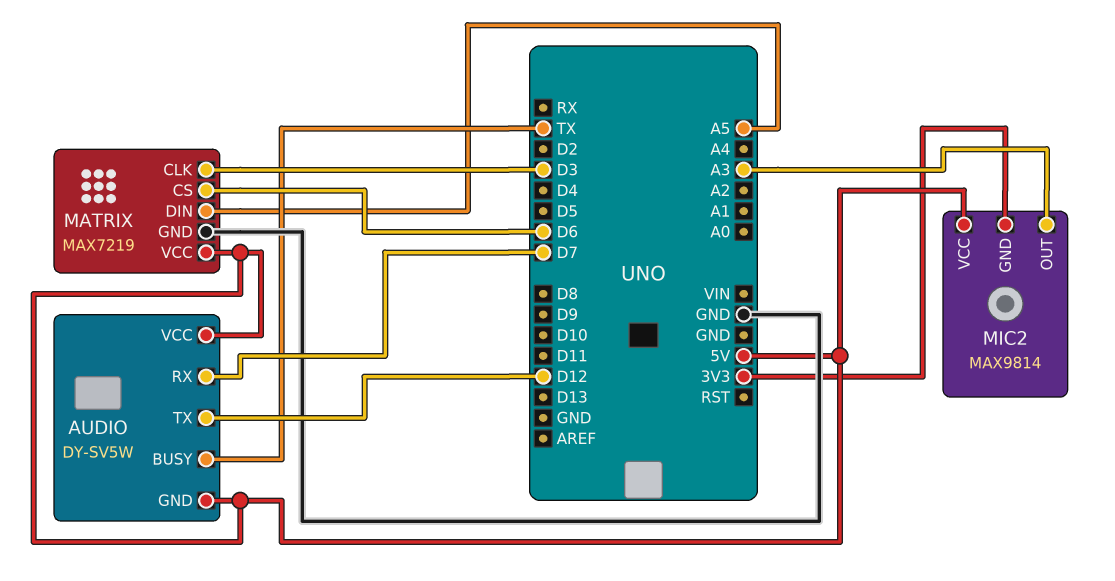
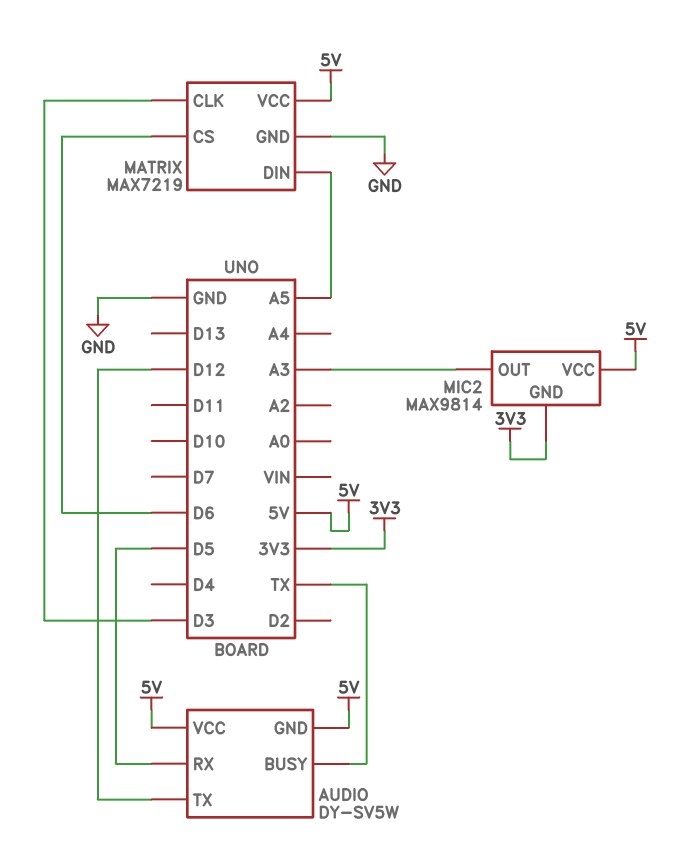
AUDIO pin RX: D7 -> D5

